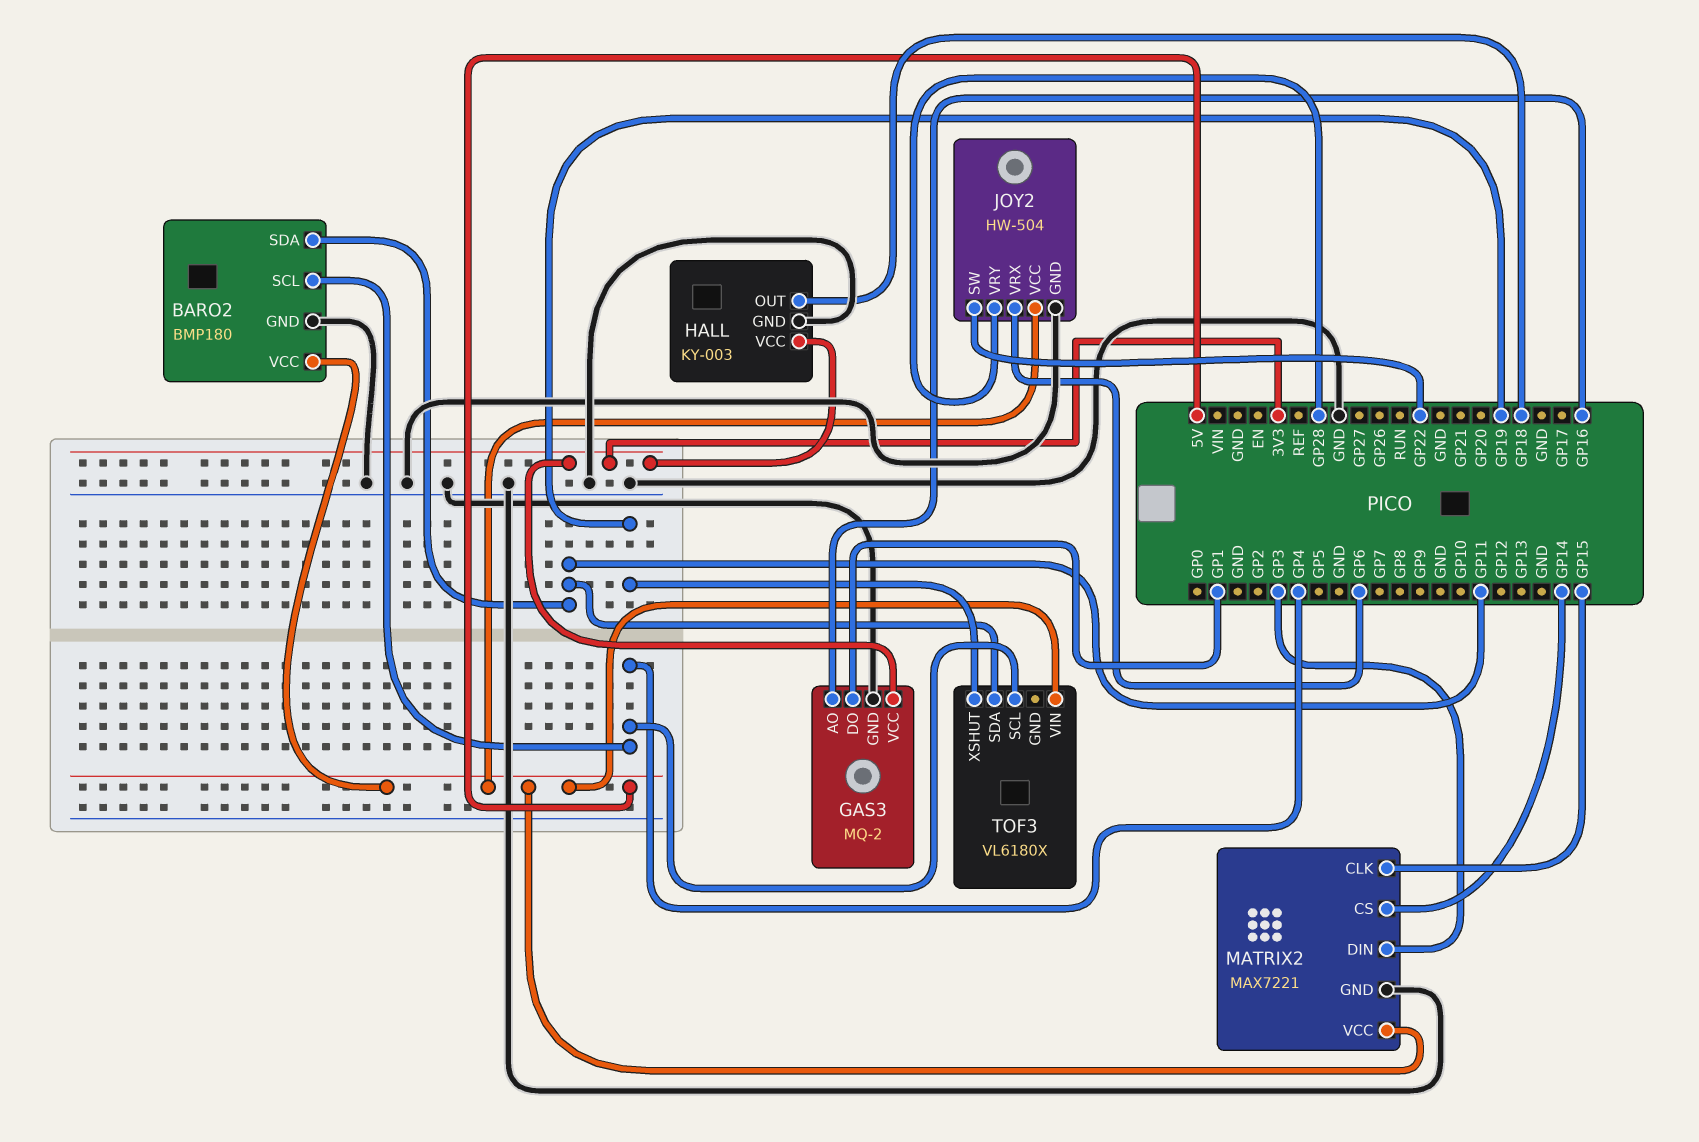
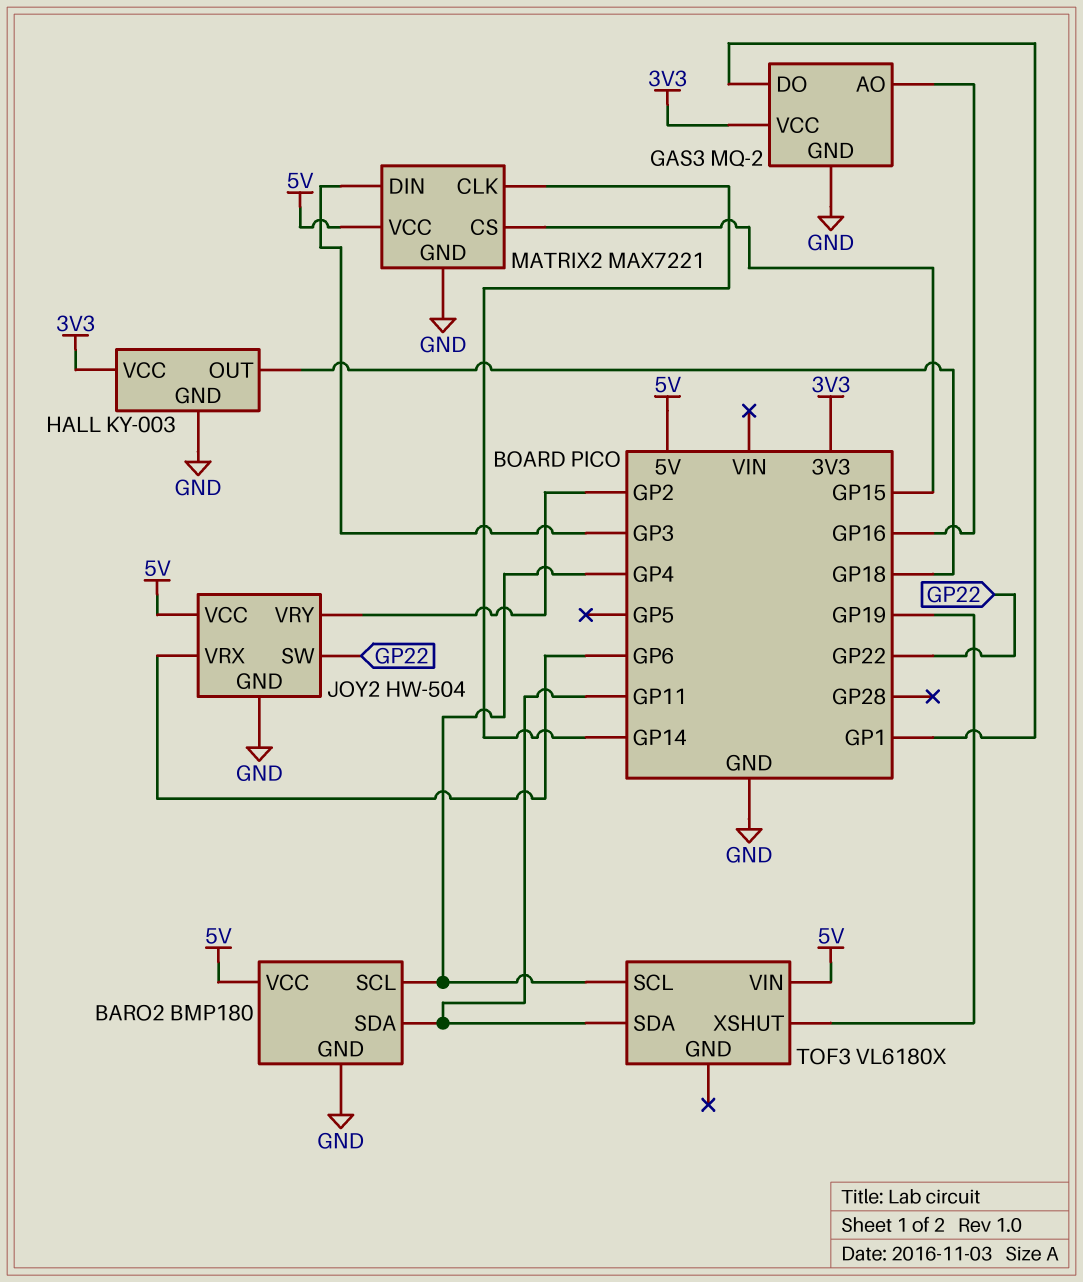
JOY2 pin VRY: GP28 -> GP2
MATRIX2 pin CLK: GP15 -> GP14
MATRIX2 pin CS: GP14 -> GP15

